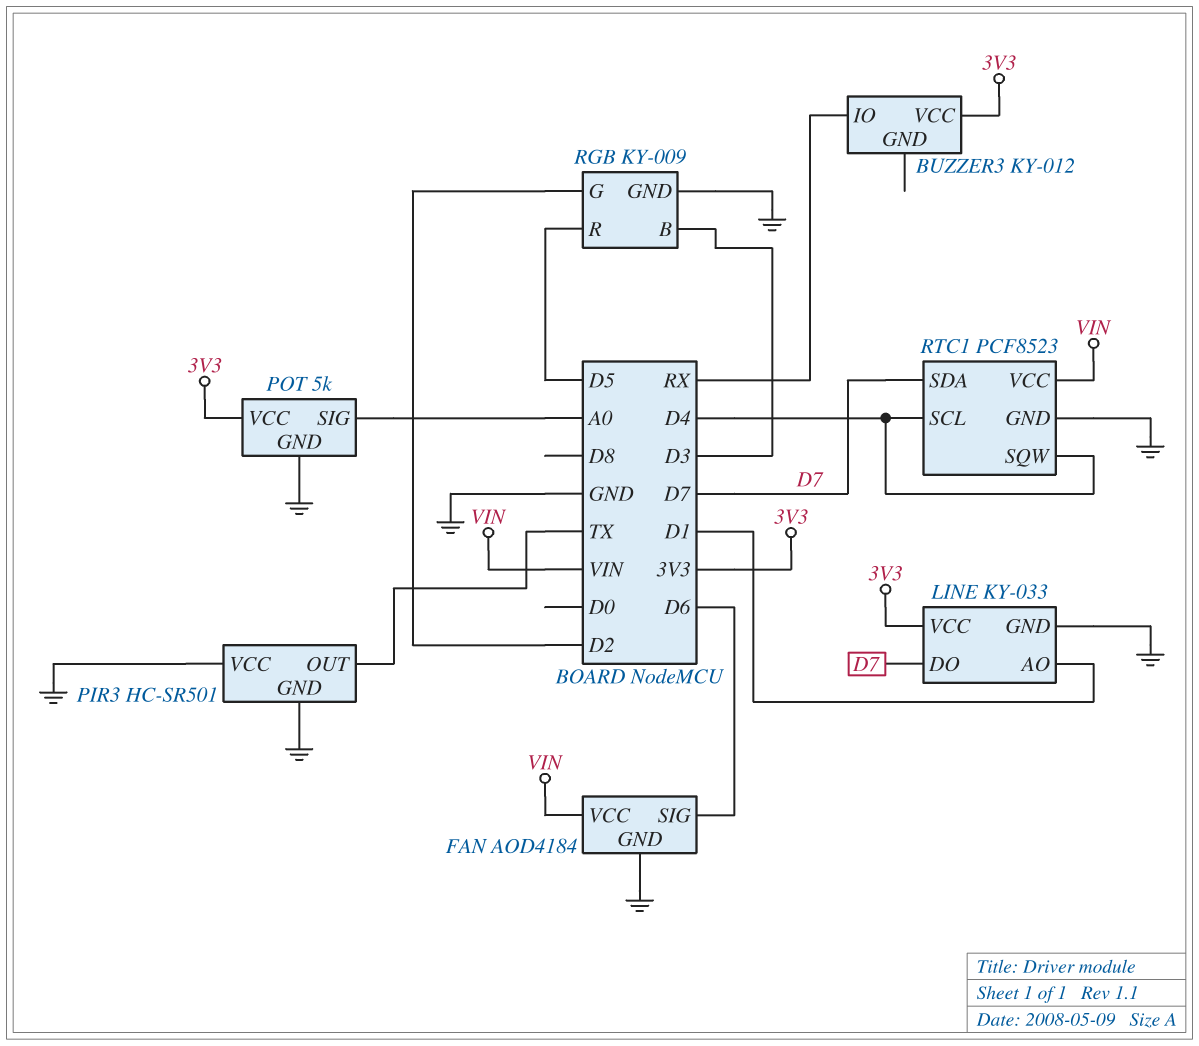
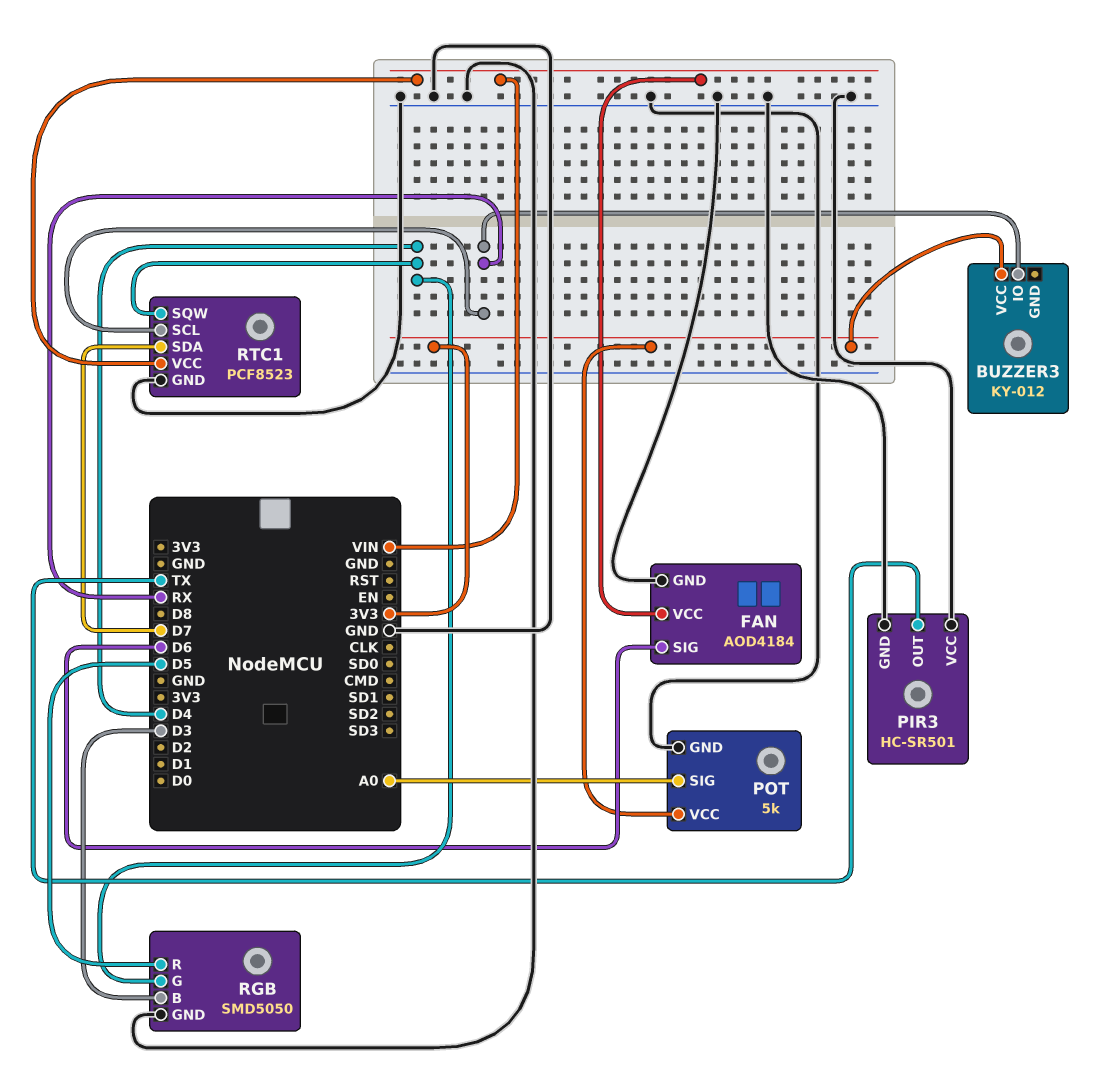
LINE: KY-033 -> none
LINE pin AO: D1 -> none
LINE pin DO: D7 -> none
LINE pin GND: GND -> none
LINE pin VCC: 3V3 -> none
RGB: KY-009 -> SMD5050
RGB pin G: D2 -> D4
RTC1 pin SCL: D4 -> RX

